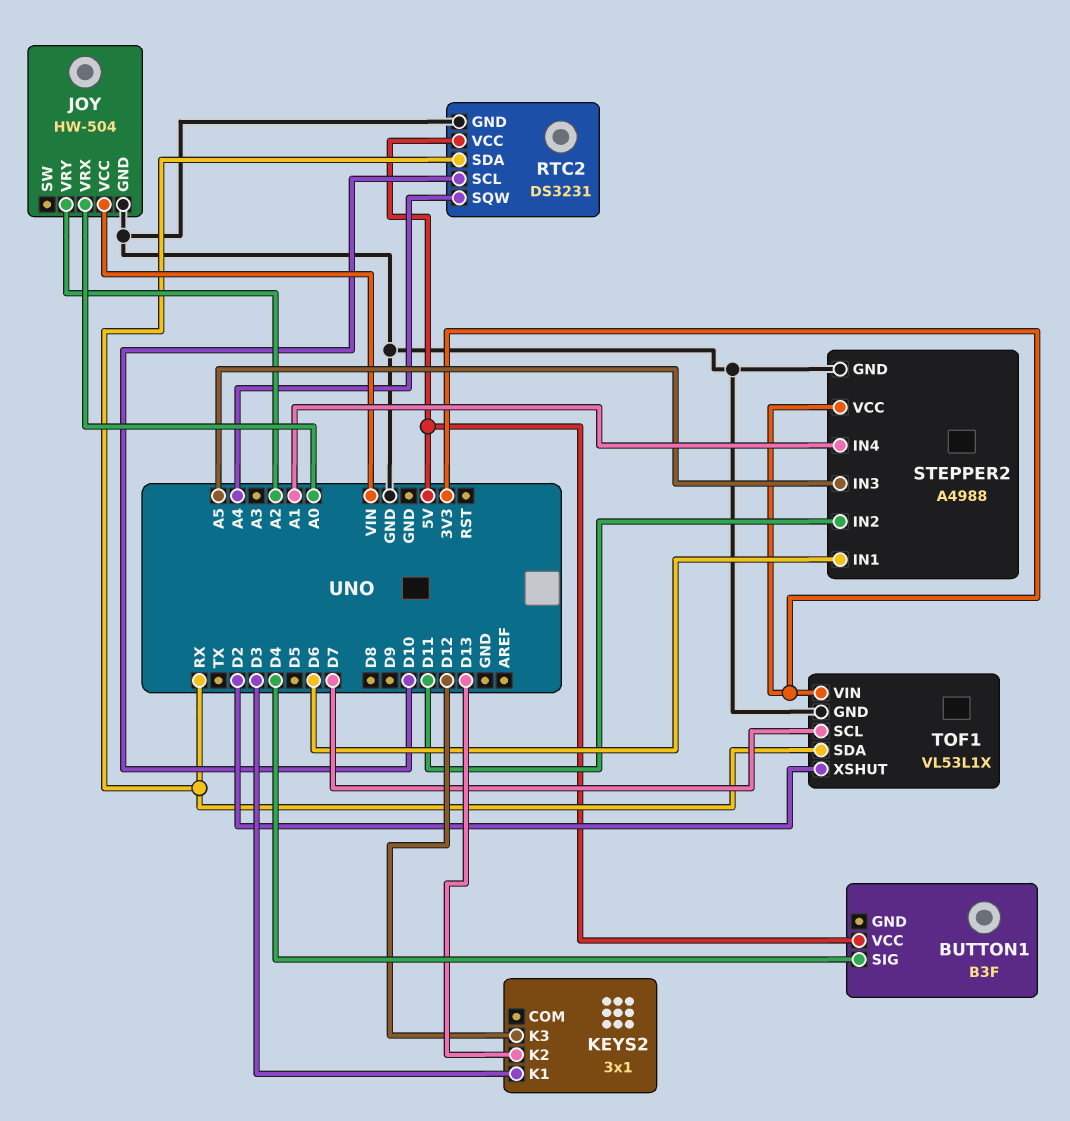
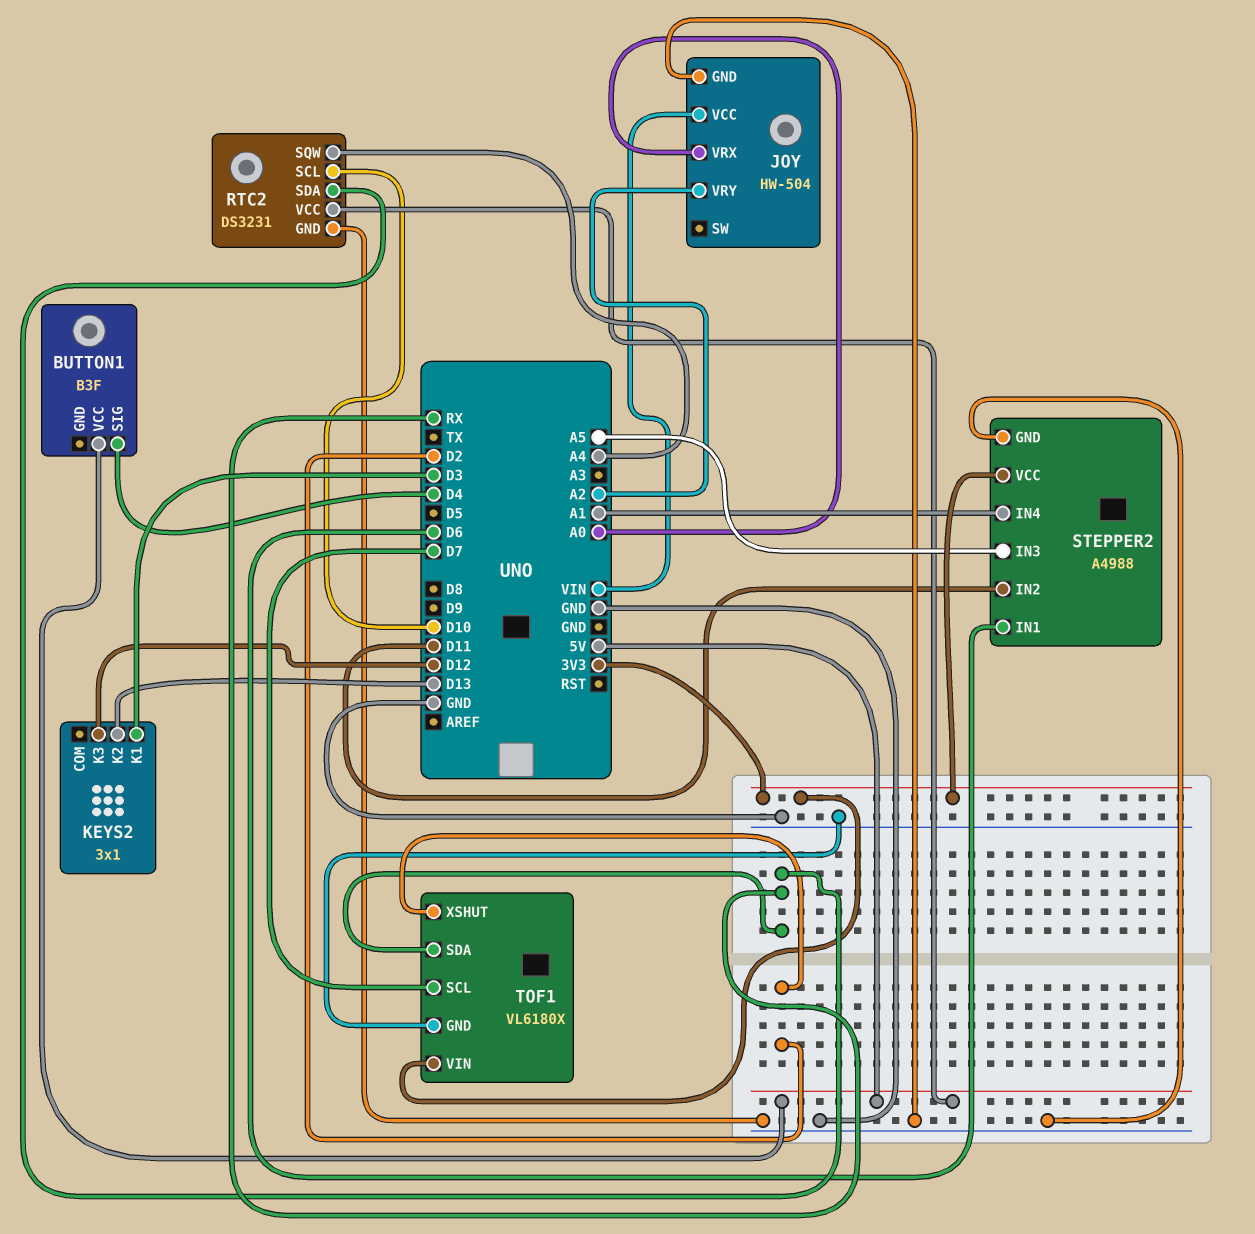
TOF1: VL53L1X -> VL6180X

